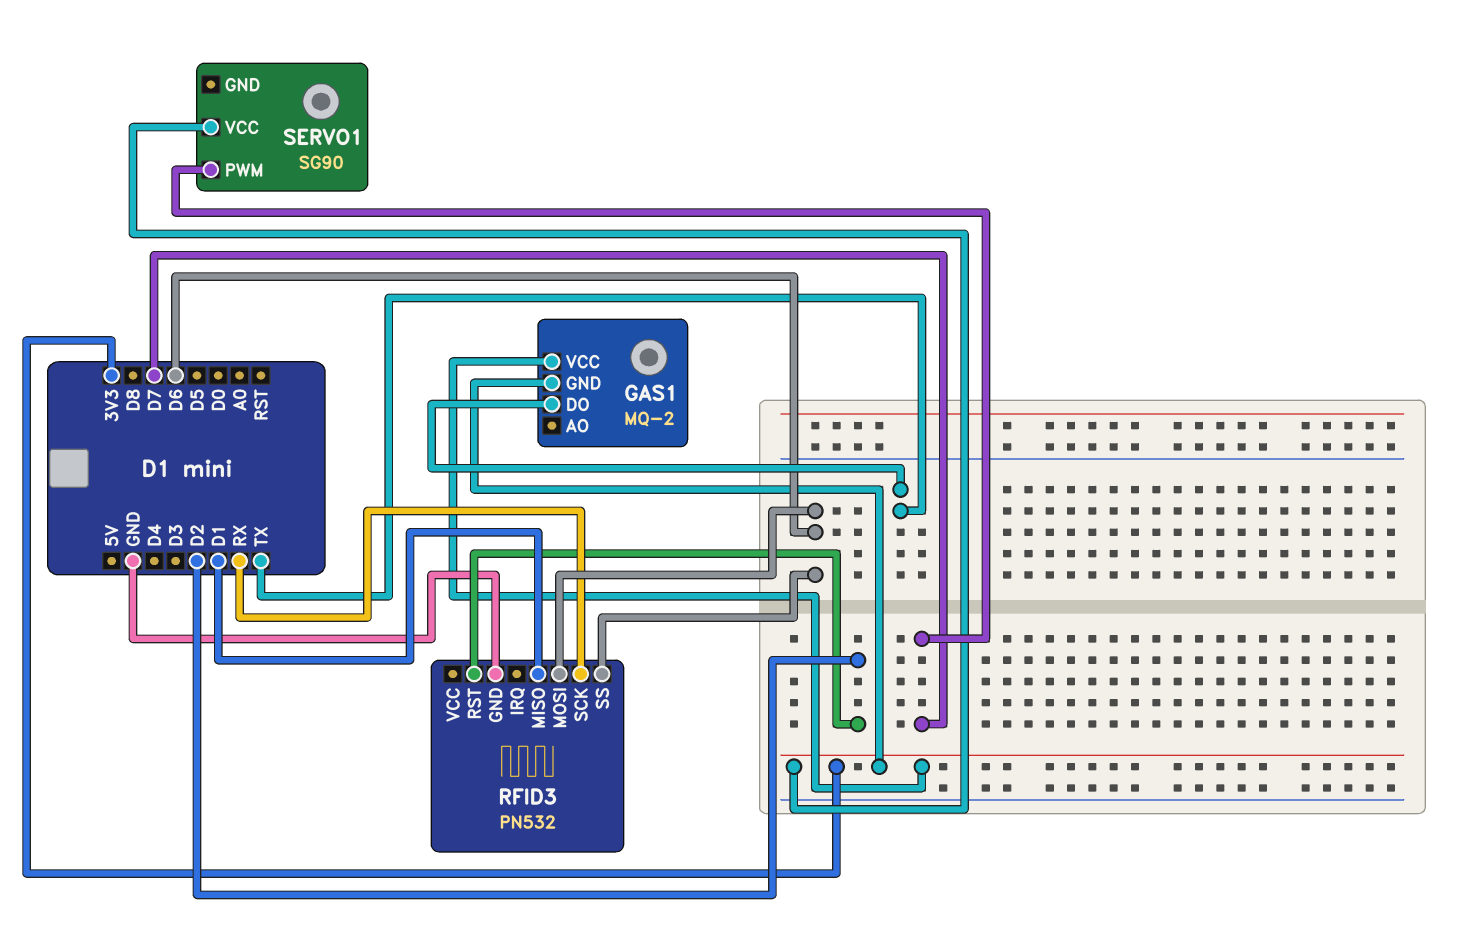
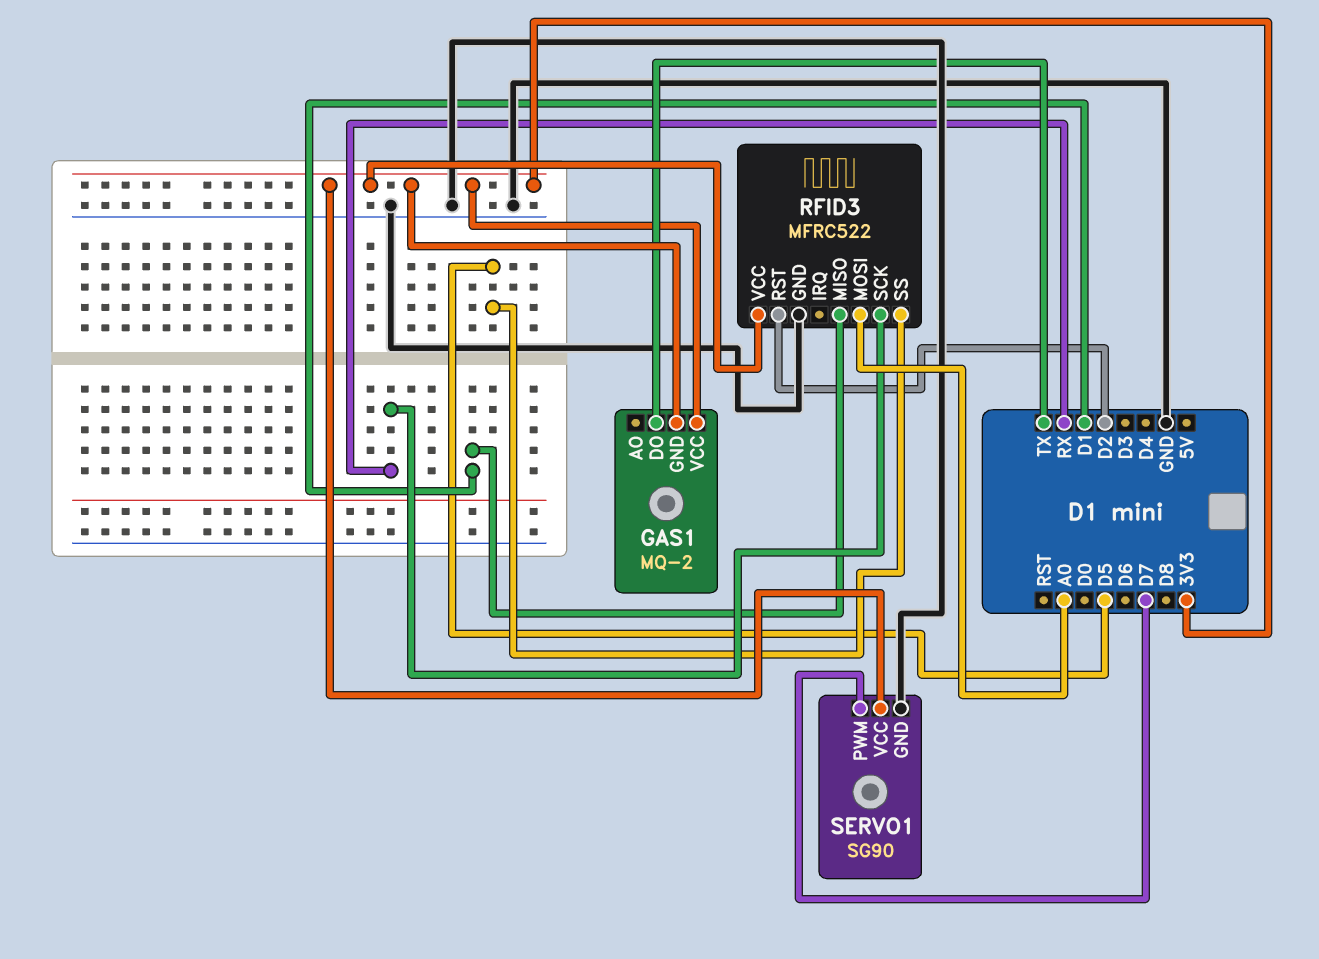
RFID3: PN532 -> MFRC522
RFID3 pin MOSI: D6 -> A0
RFID3 pin SS: D6 -> D5
RFID3 pin VCC: none -> 3V3
SERVO1 pin GND: none -> GND

